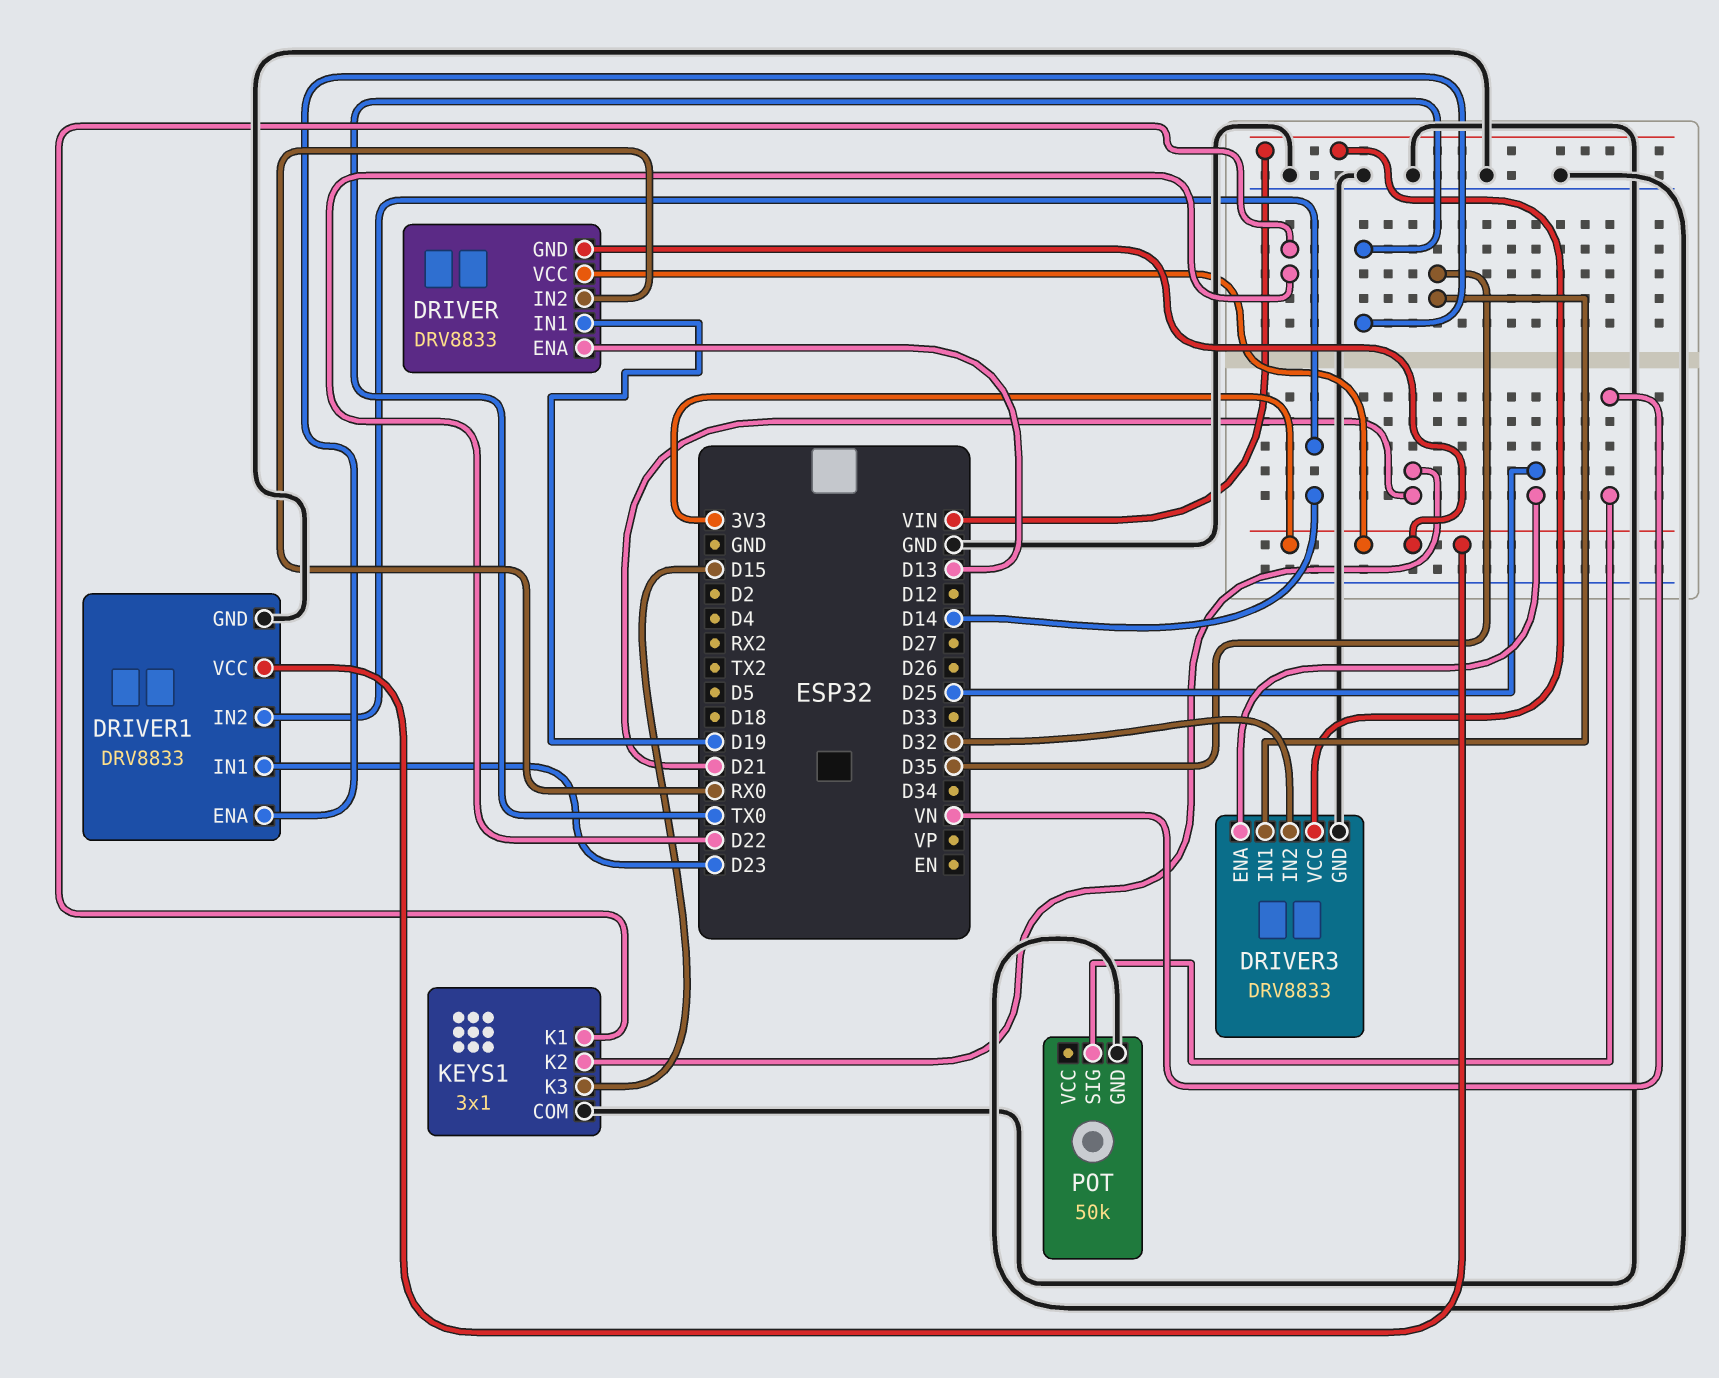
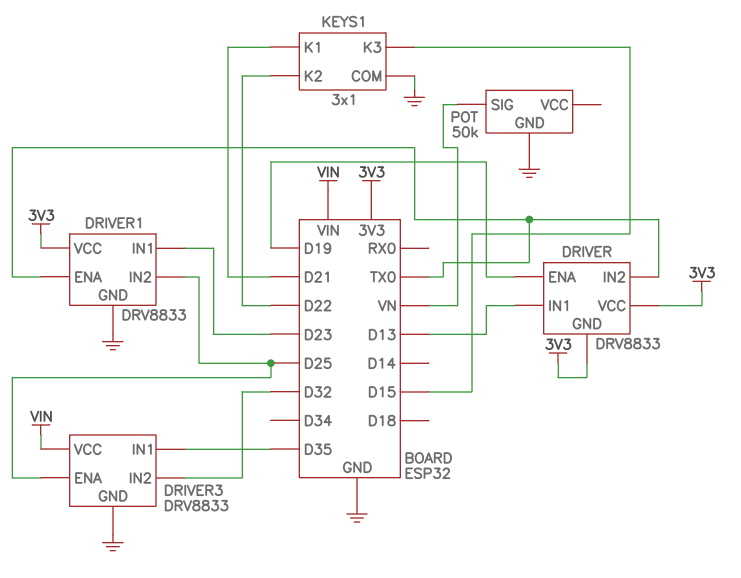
DRIVER pin ENA: D13 -> D19
DRIVER pin IN1: D19 -> D13
DRIVER pin IN2: RX0 -> TX0
DRIVER1 pin IN2: D14 -> D25
KEYS1 pin K1: D22 -> D21
KEYS1 pin K2: D21 -> D22

